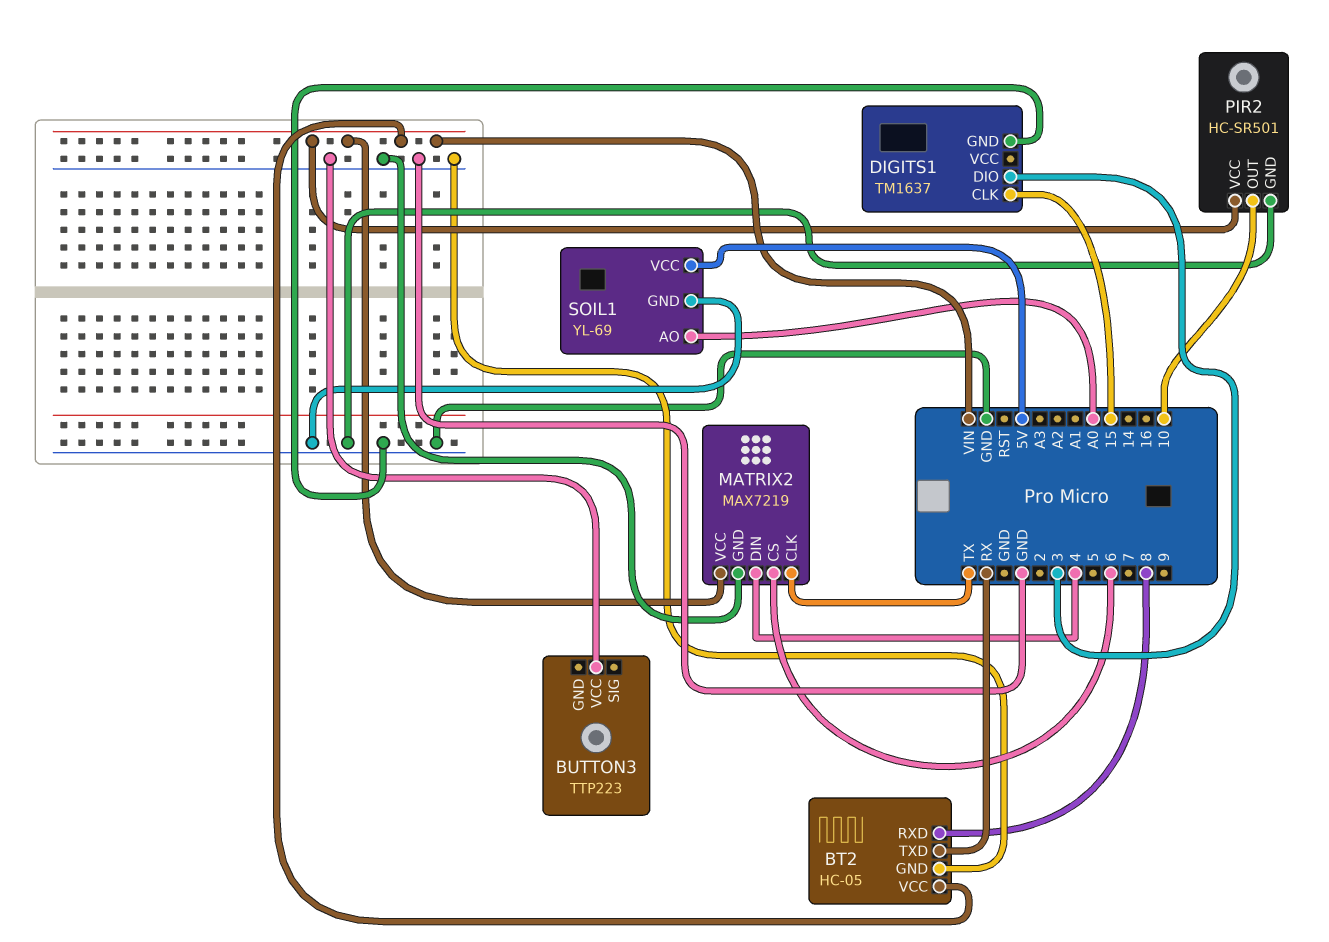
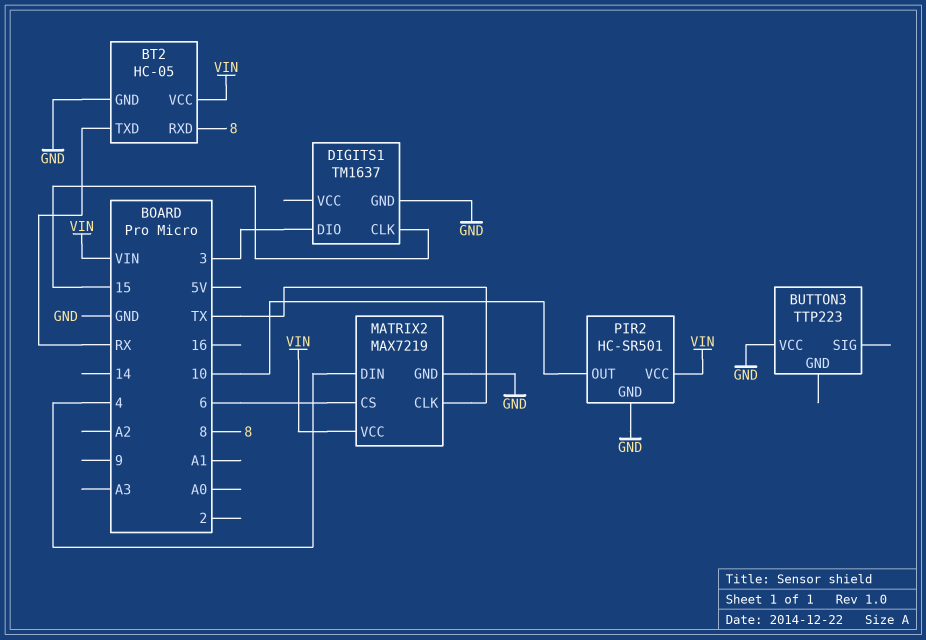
SOIL1: YL-69 -> none
SOIL1 pin AO: A0 -> none
SOIL1 pin GND: GND -> none
SOIL1 pin VCC: 5V -> none

